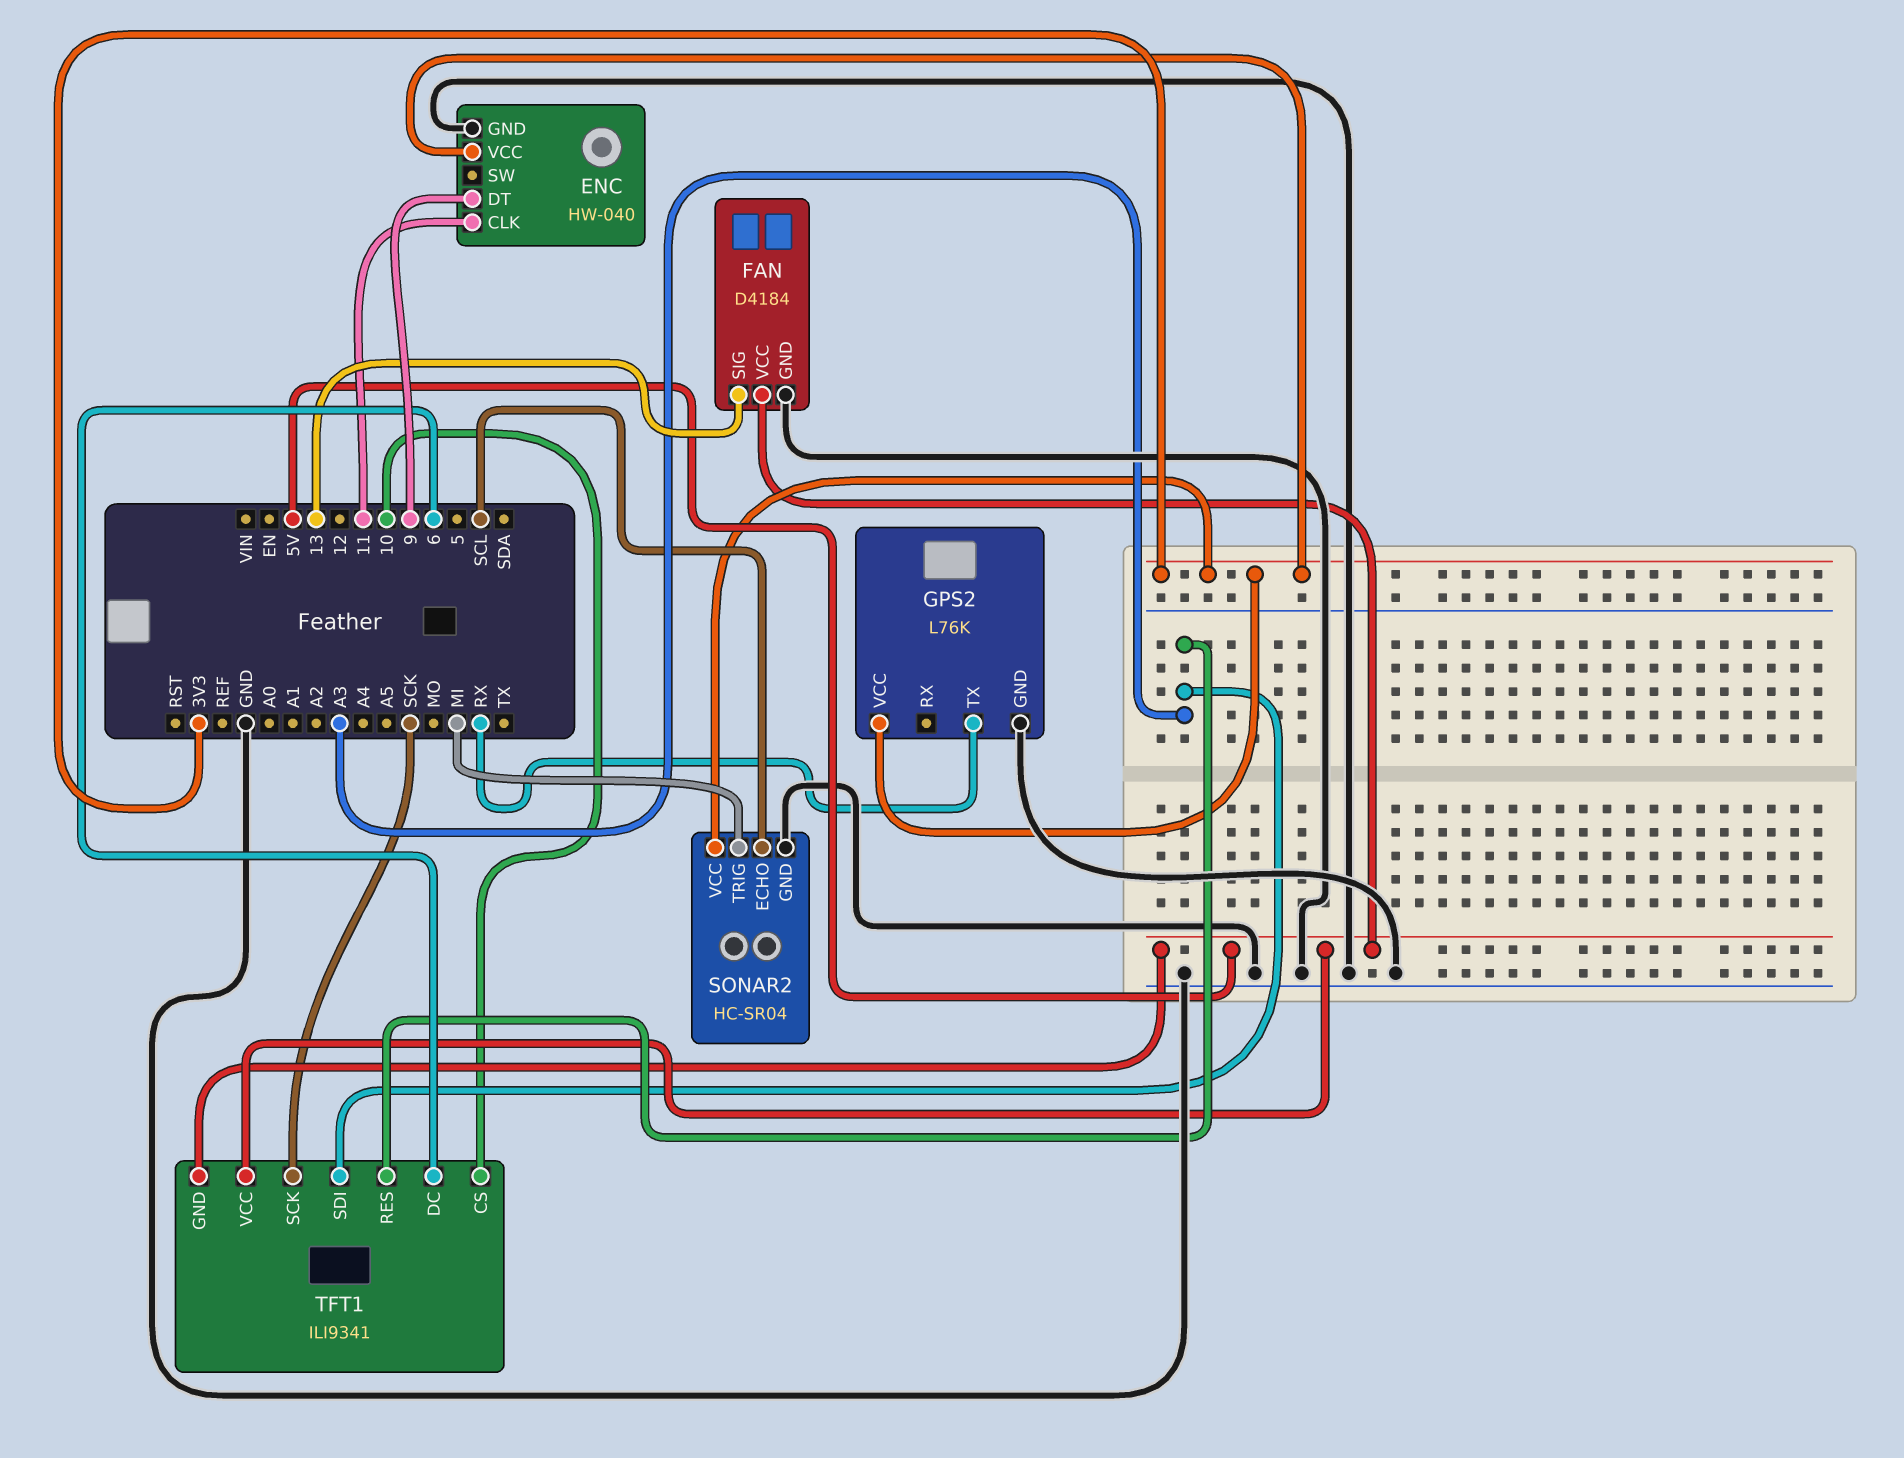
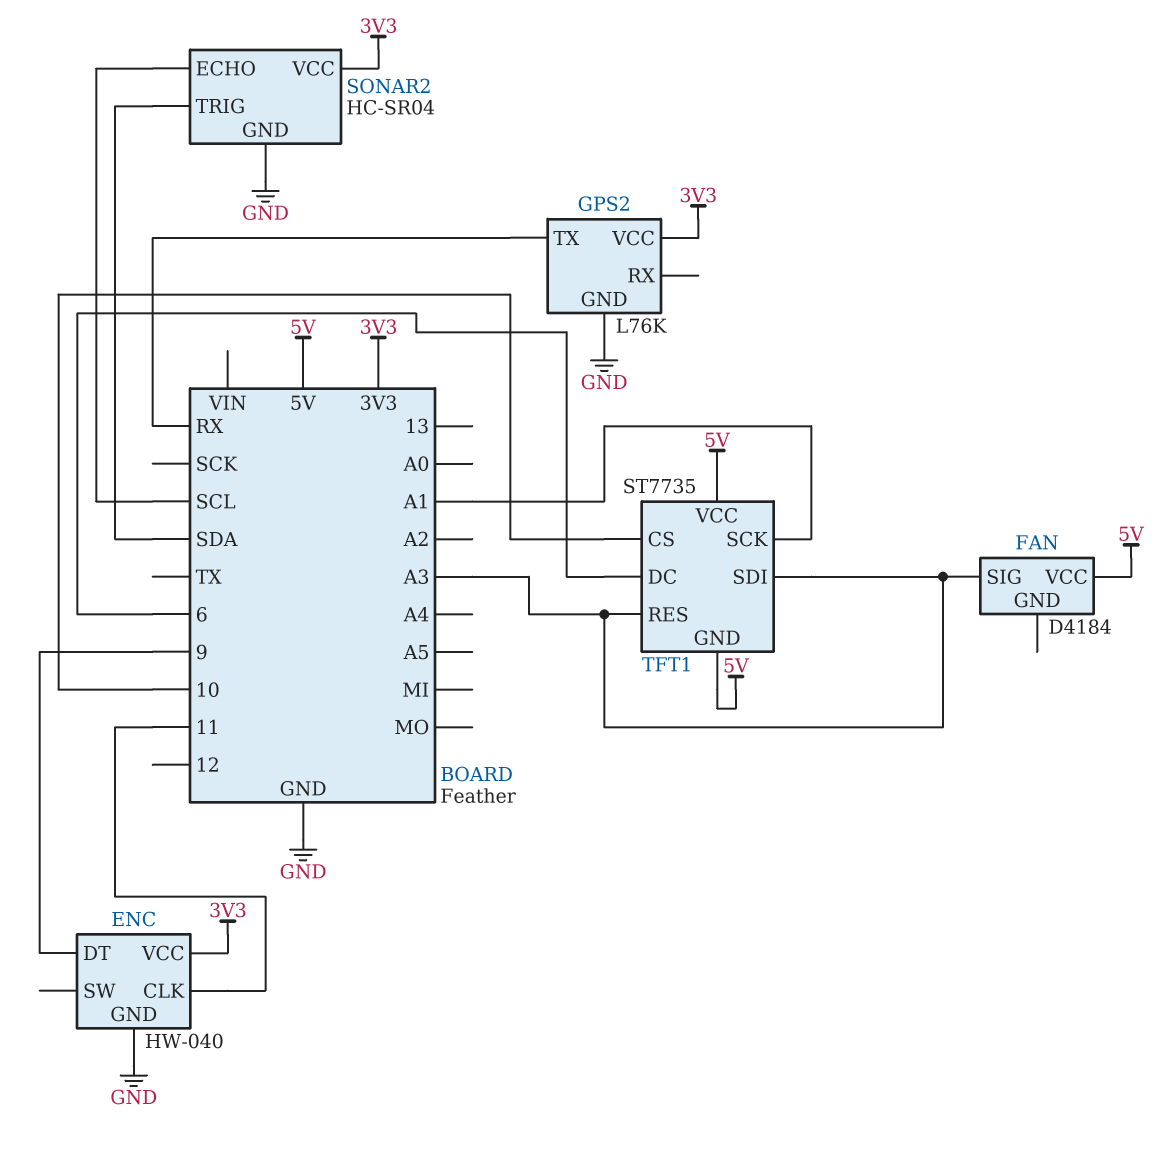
FAN pin GND: GND -> none
FAN pin SIG: 13 -> A3
SONAR2 pin TRIG: MI -> SDA
TFT1: ILI9341 -> ST7735
TFT1 pin SCK: SCK -> A1

